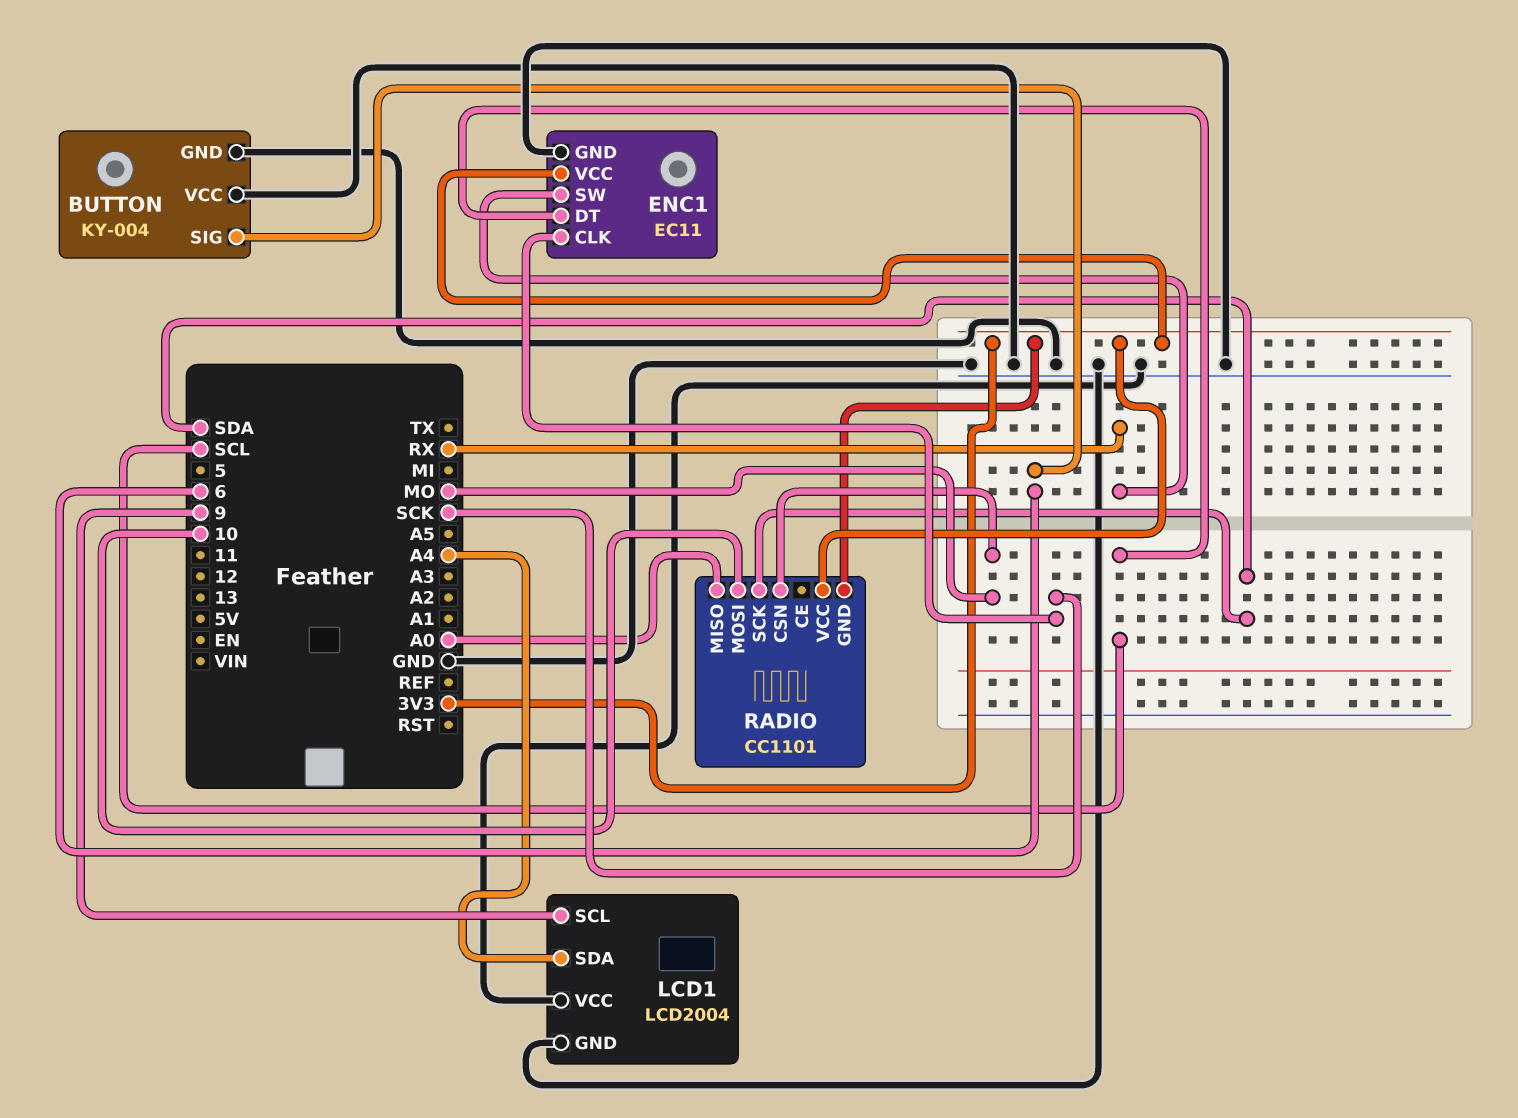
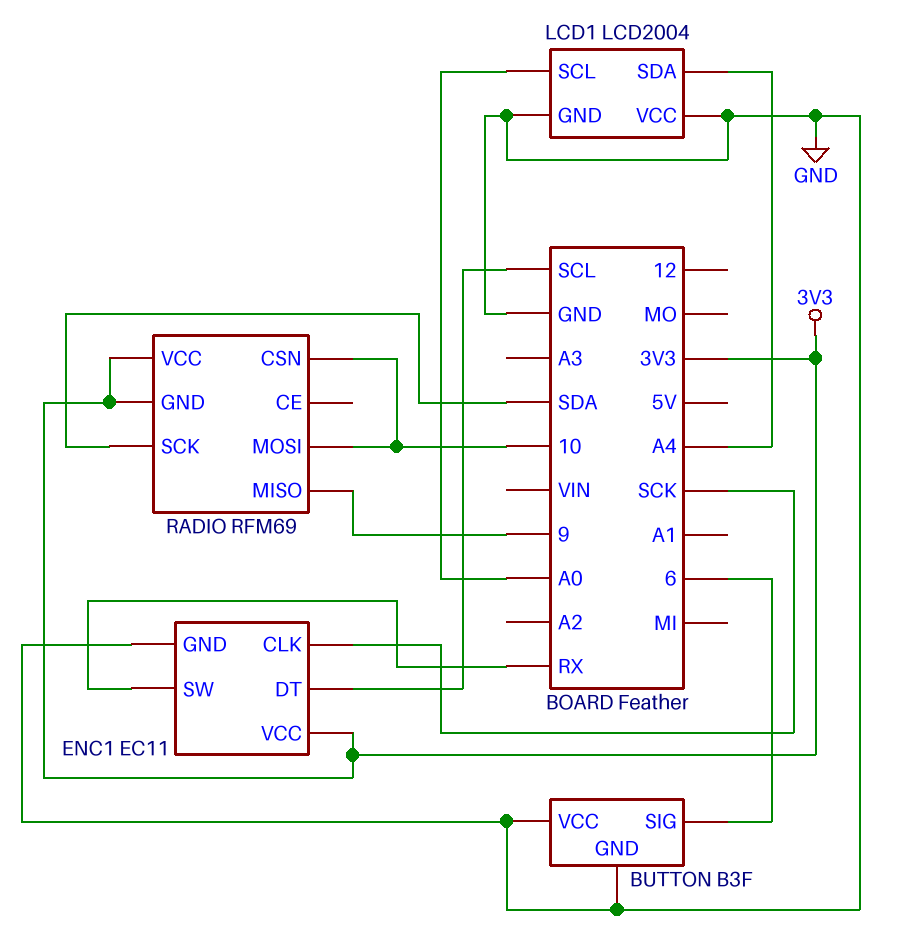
BUTTON: KY-004 -> B3F
LCD1 pin SCL: 9 -> A0
RADIO: CC1101 -> RFM69
RADIO pin CSN: MO -> 10
RADIO pin MISO: A0 -> 9

